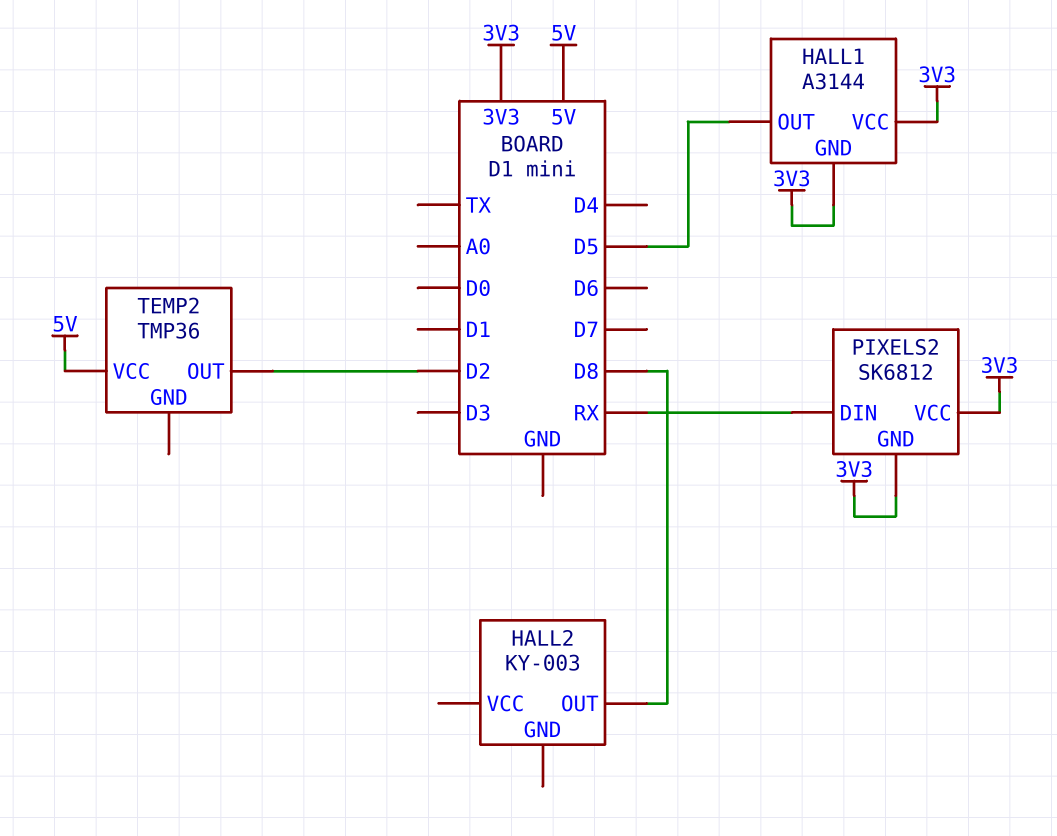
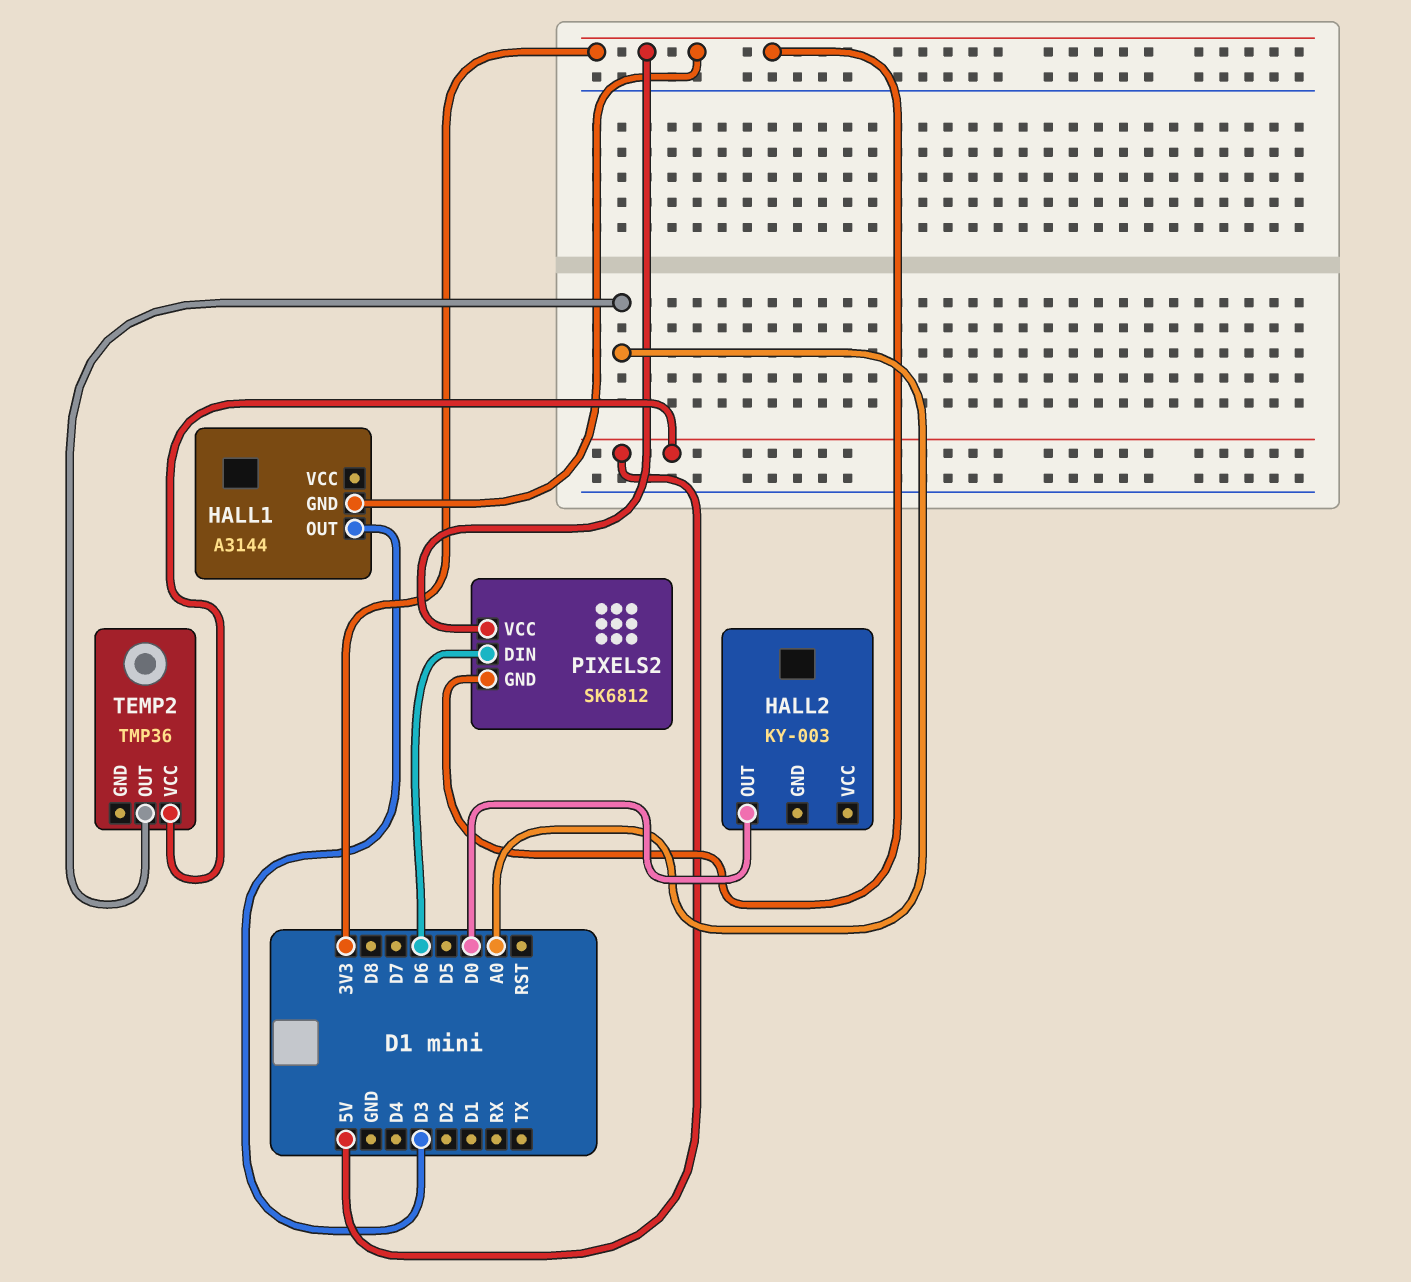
HALL1 pin OUT: D5 -> D3
HALL1 pin VCC: 3V3 -> none
HALL2 pin OUT: D8 -> D0
PIXELS2 pin DIN: RX -> D6
TEMP2 pin OUT: D2 -> A0

